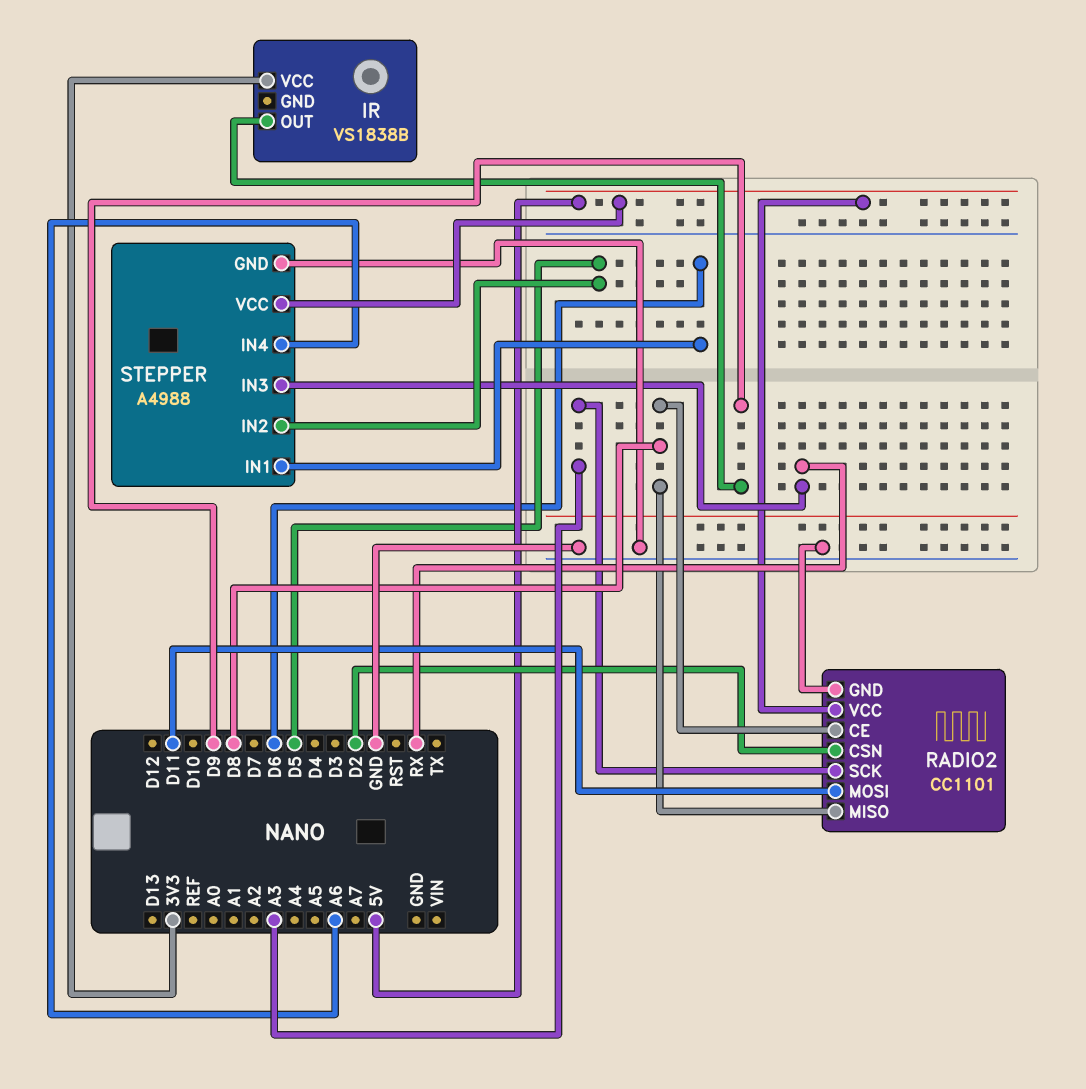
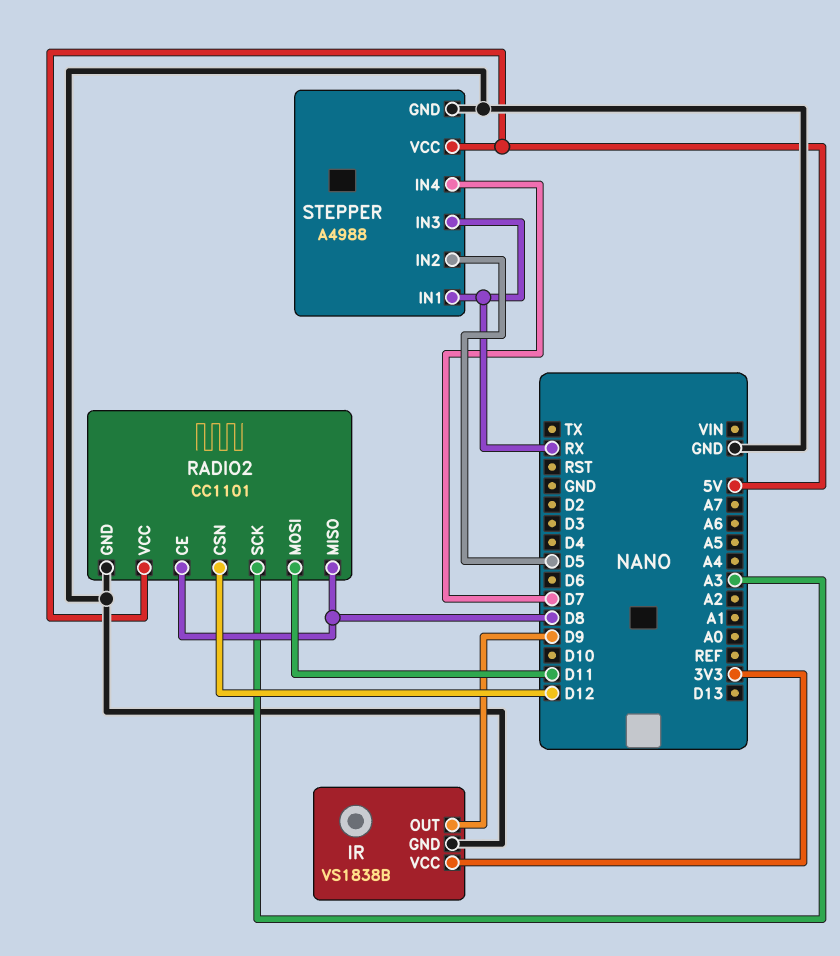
IR pin GND: none -> GND
RADIO2 pin CSN: D2 -> D12
STEPPER pin IN1: D6 -> RX
STEPPER pin IN4: A6 -> D7

